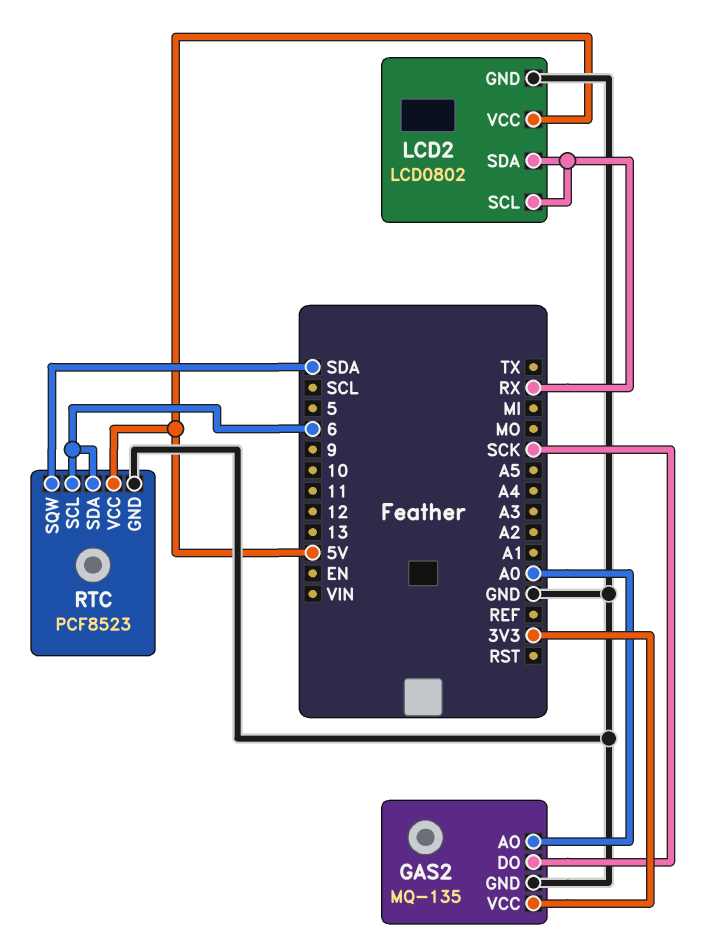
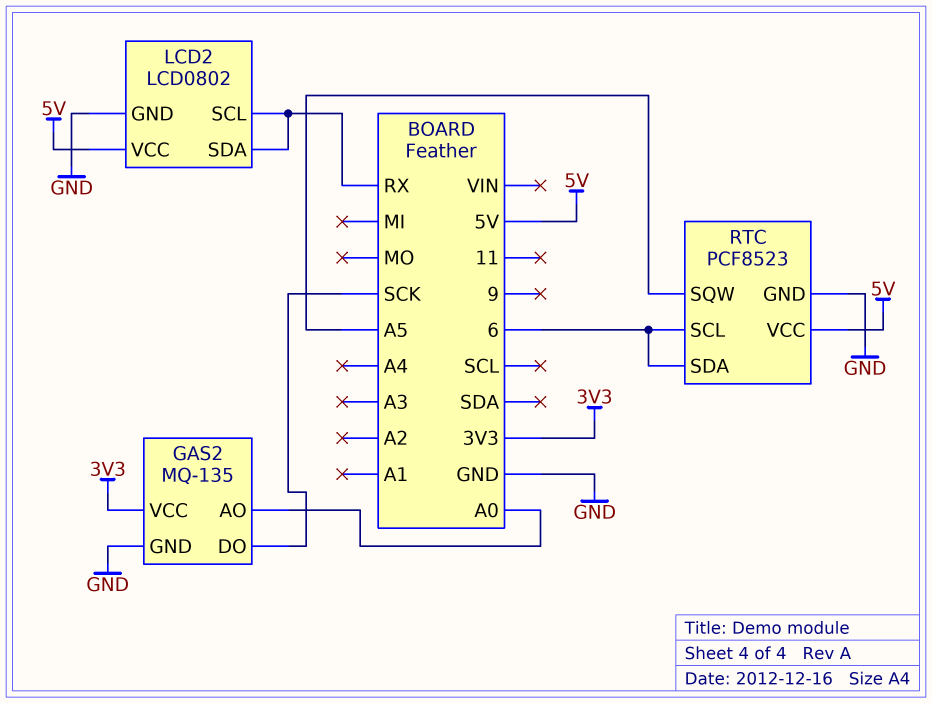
RTC pin SQW: SDA -> A5

